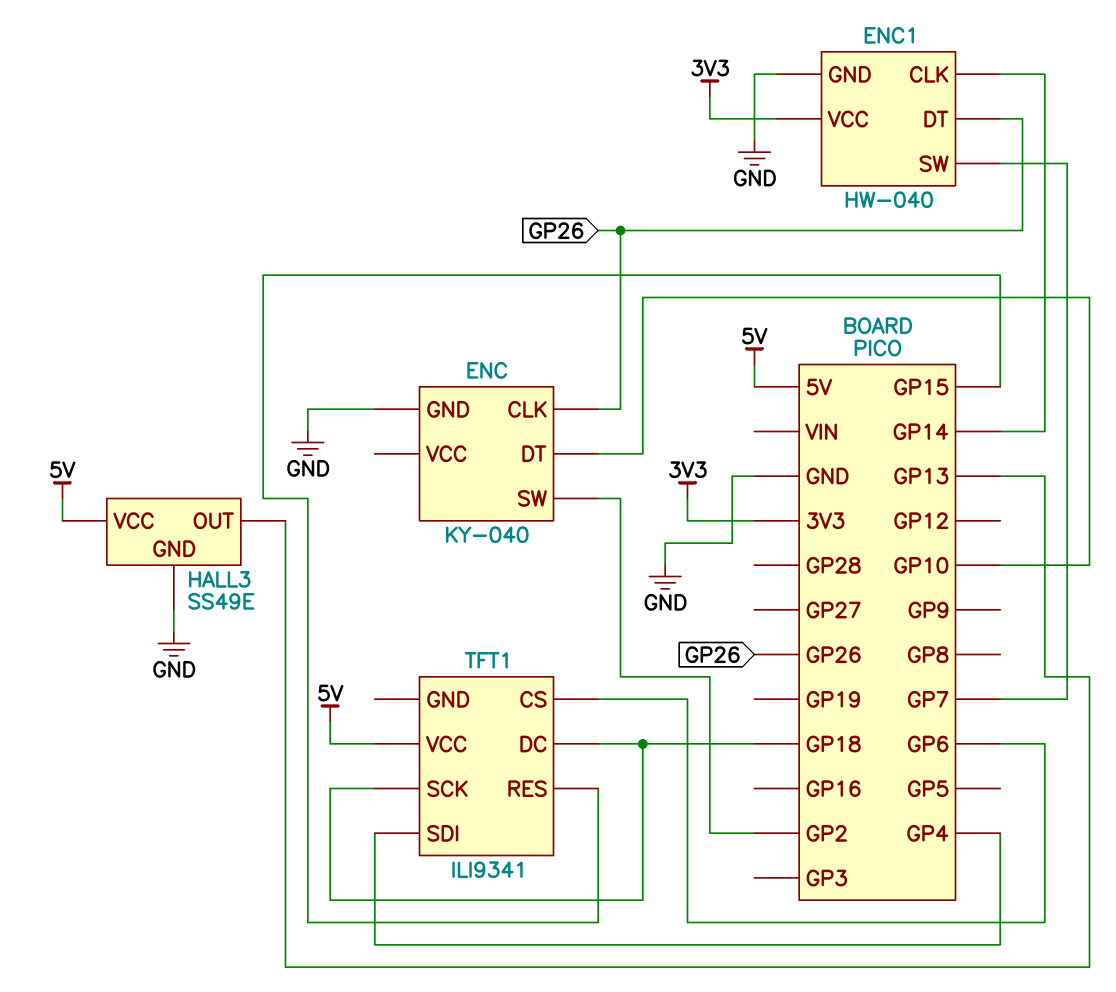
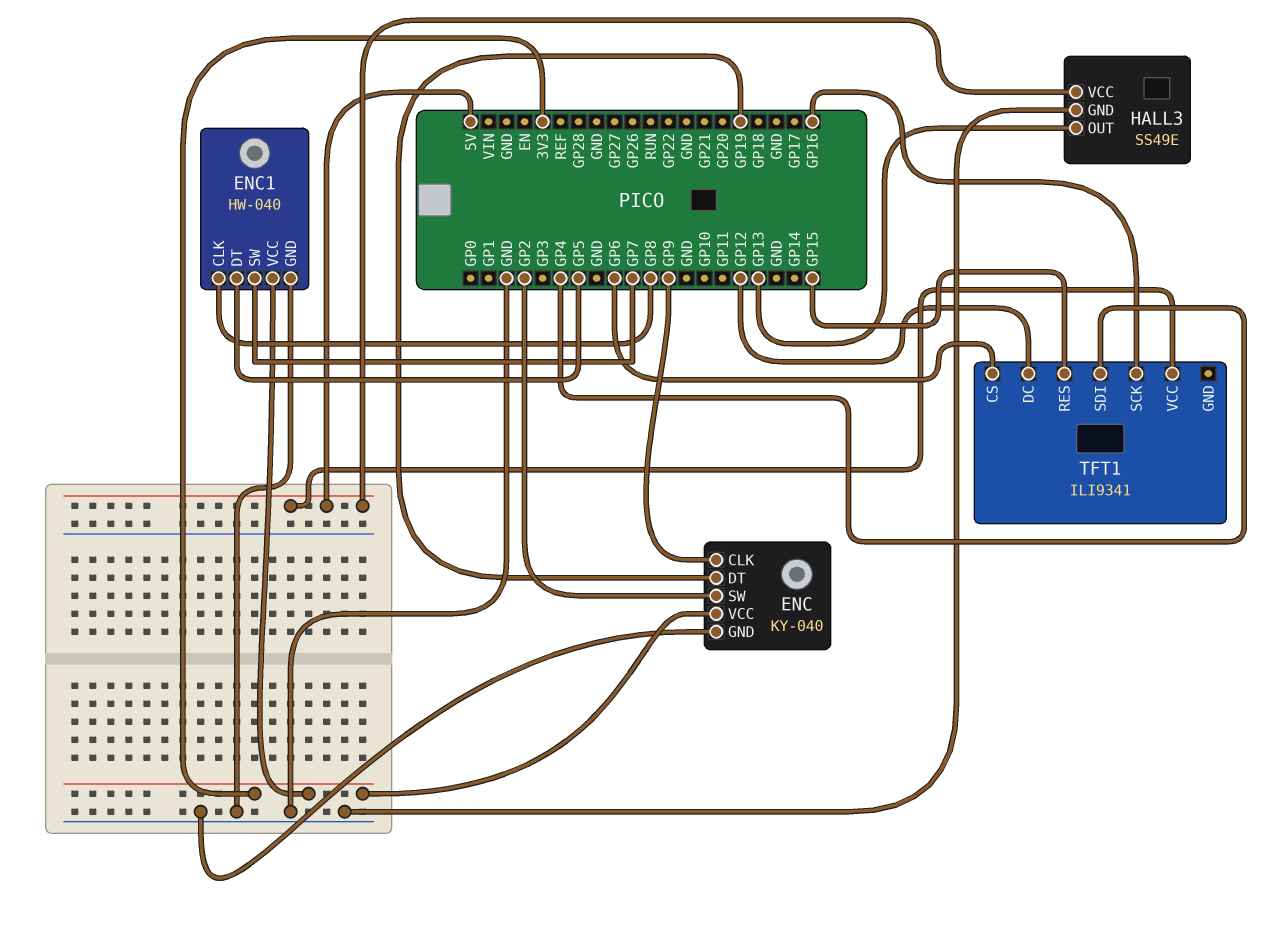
ENC pin CLK: GP26 -> GP9
ENC pin DT: GP10 -> GP19
ENC pin VCC: none -> 3V3
ENC1 pin CLK: GP14 -> GP8
ENC1 pin DT: GP26 -> GP5
TFT1 pin DC: GP18 -> GP12
TFT1 pin SCK: GP18 -> GP16

